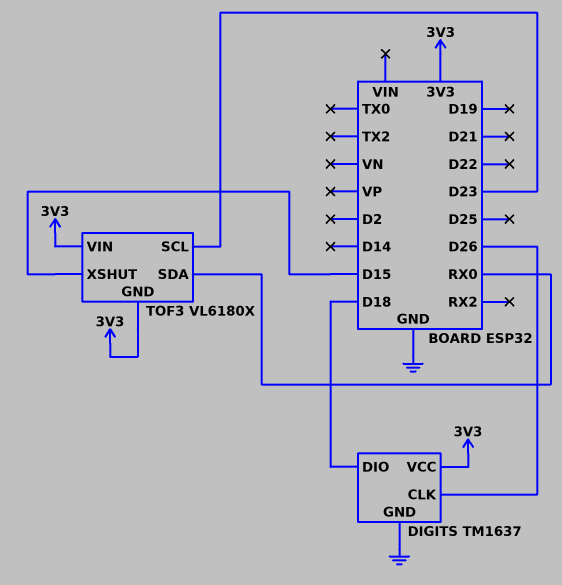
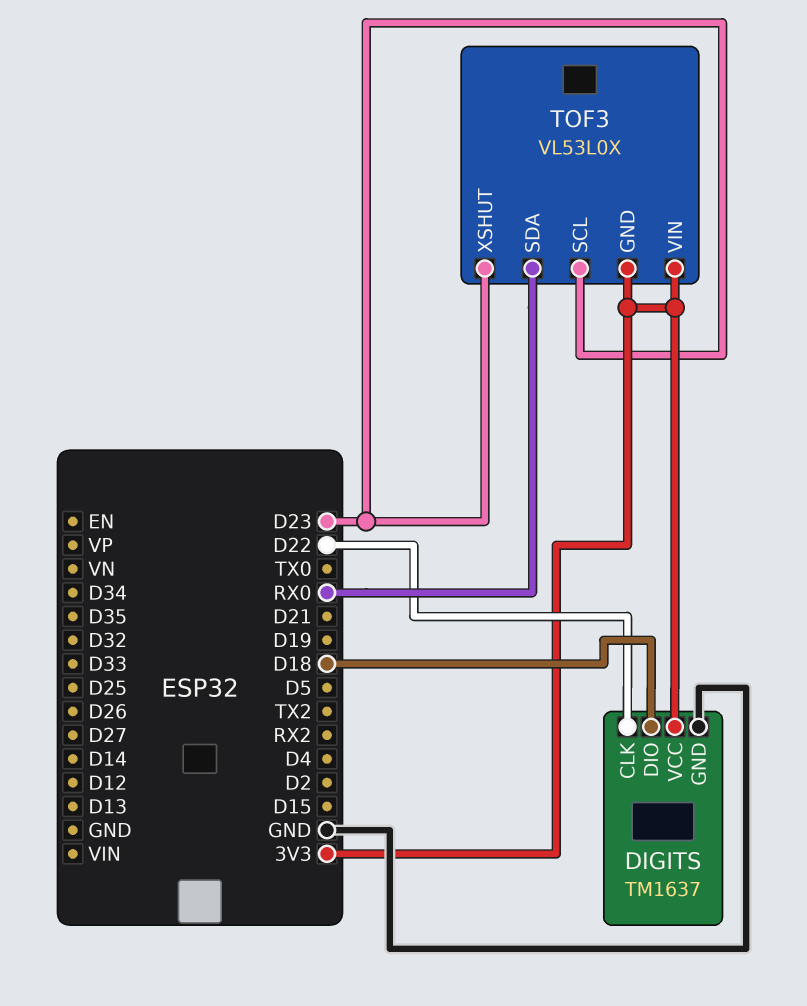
DIGITS pin CLK: D26 -> D22
TOF3: VL6180X -> VL53L0X
TOF3 pin XSHUT: D15 -> D23

